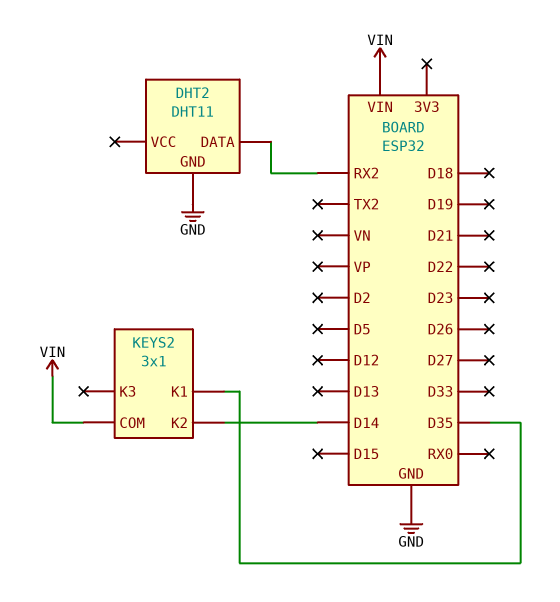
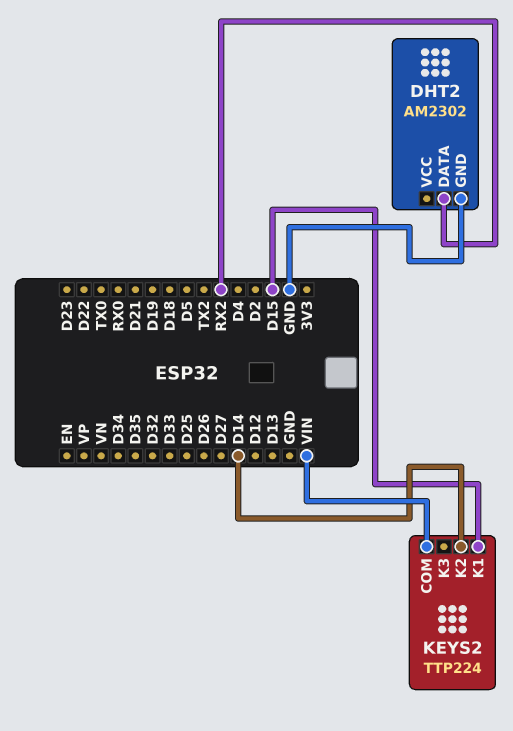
DHT2: DHT11 -> AM2302
KEYS2: 3x1 -> TTP224
KEYS2 pin K1: D35 -> D15

